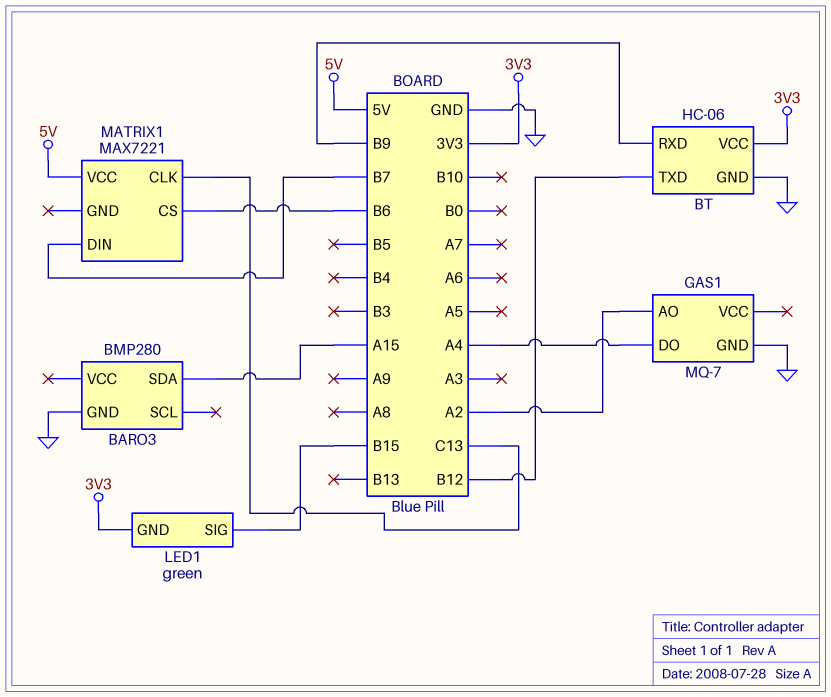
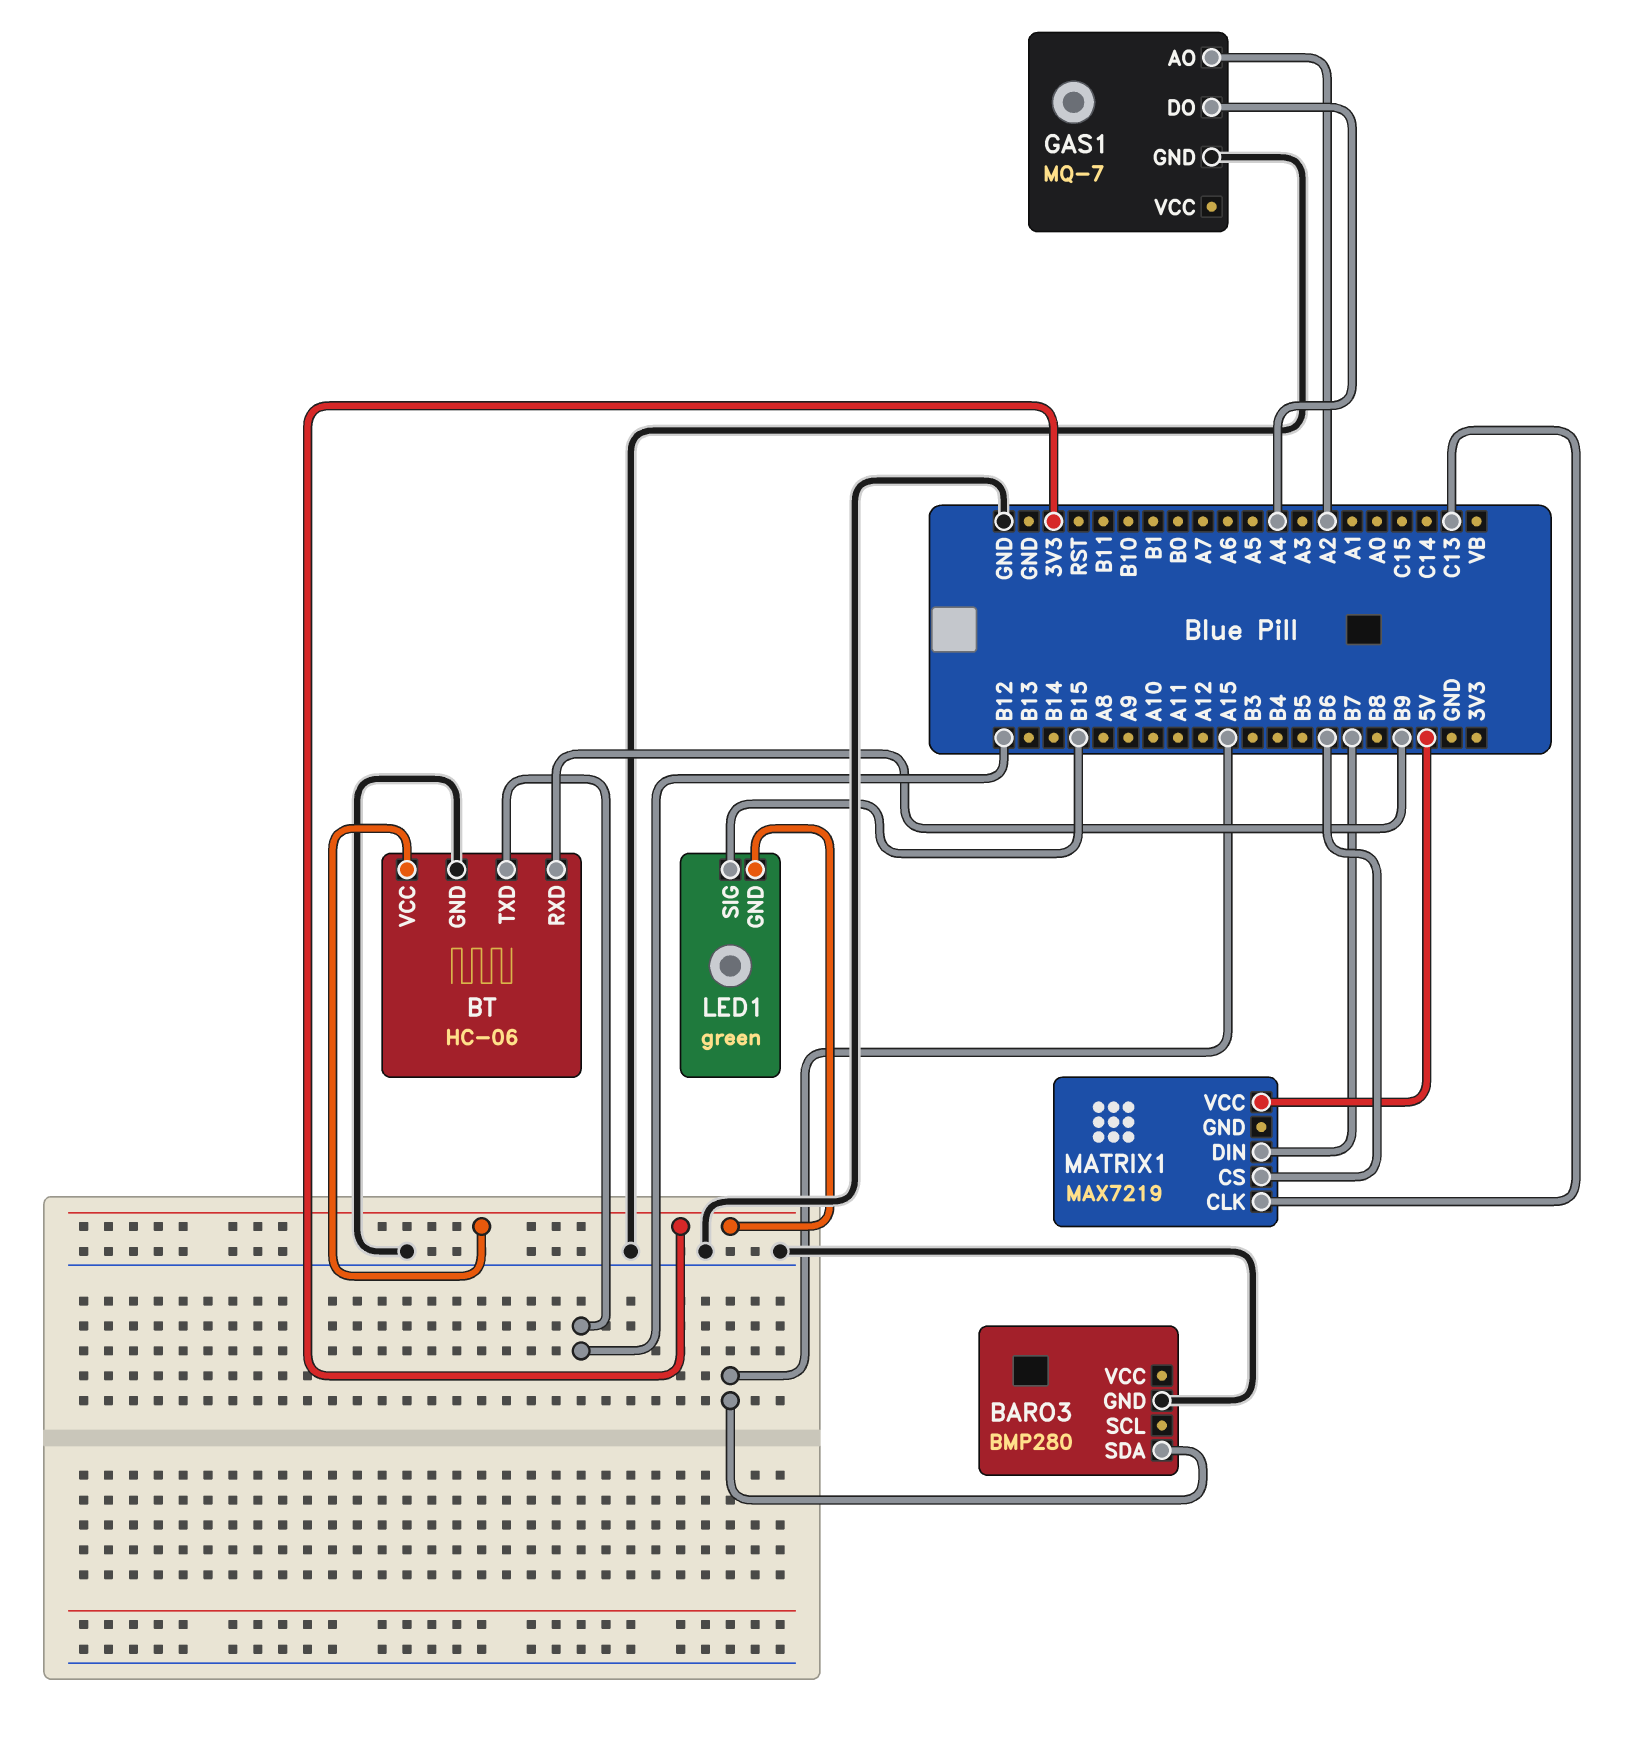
MATRIX1: MAX7221 -> MAX7219

